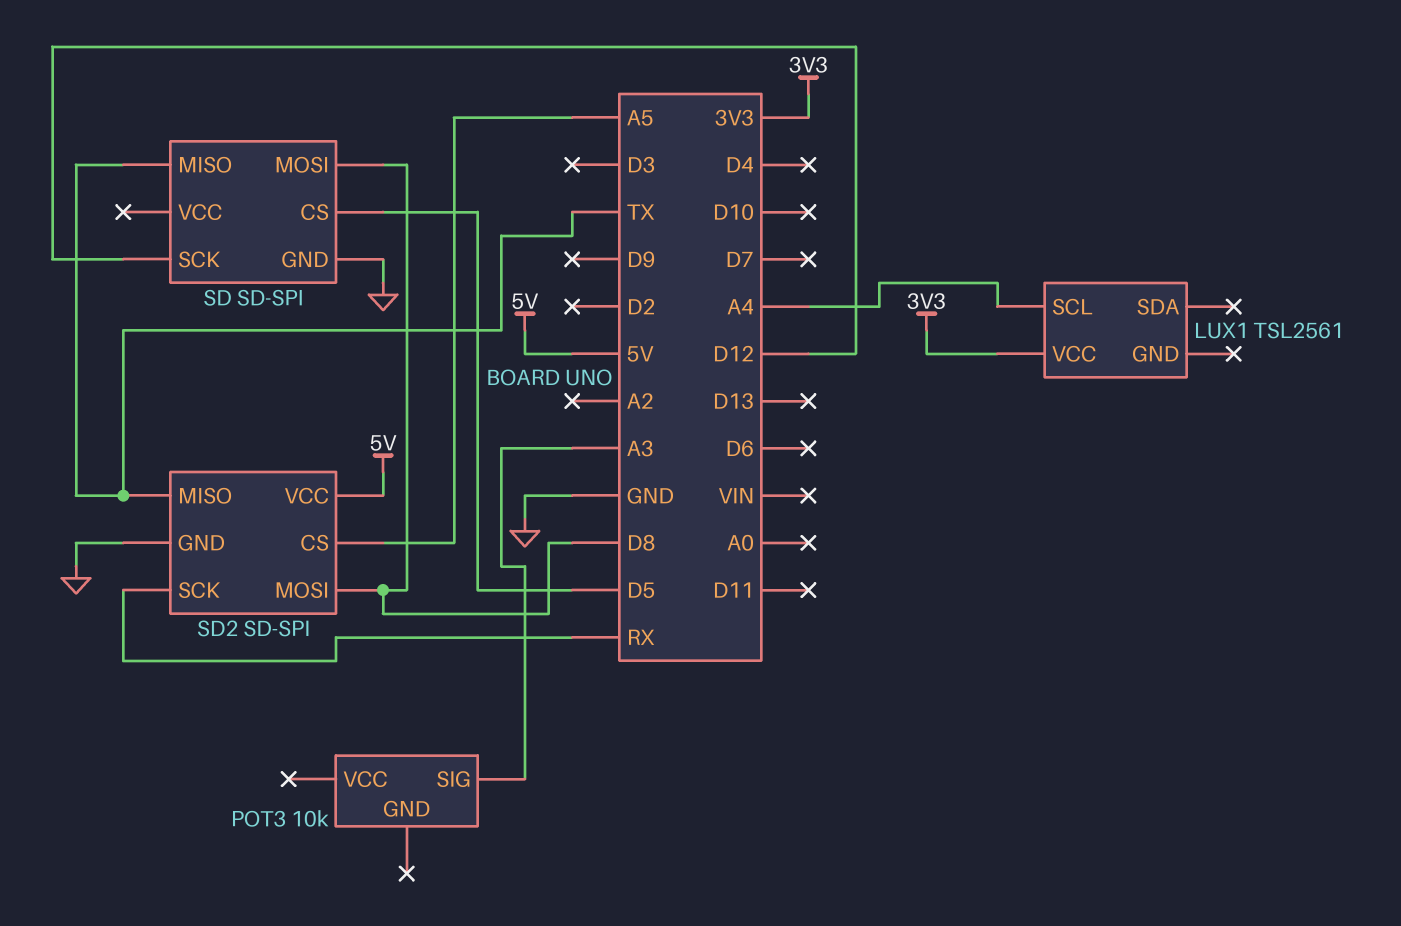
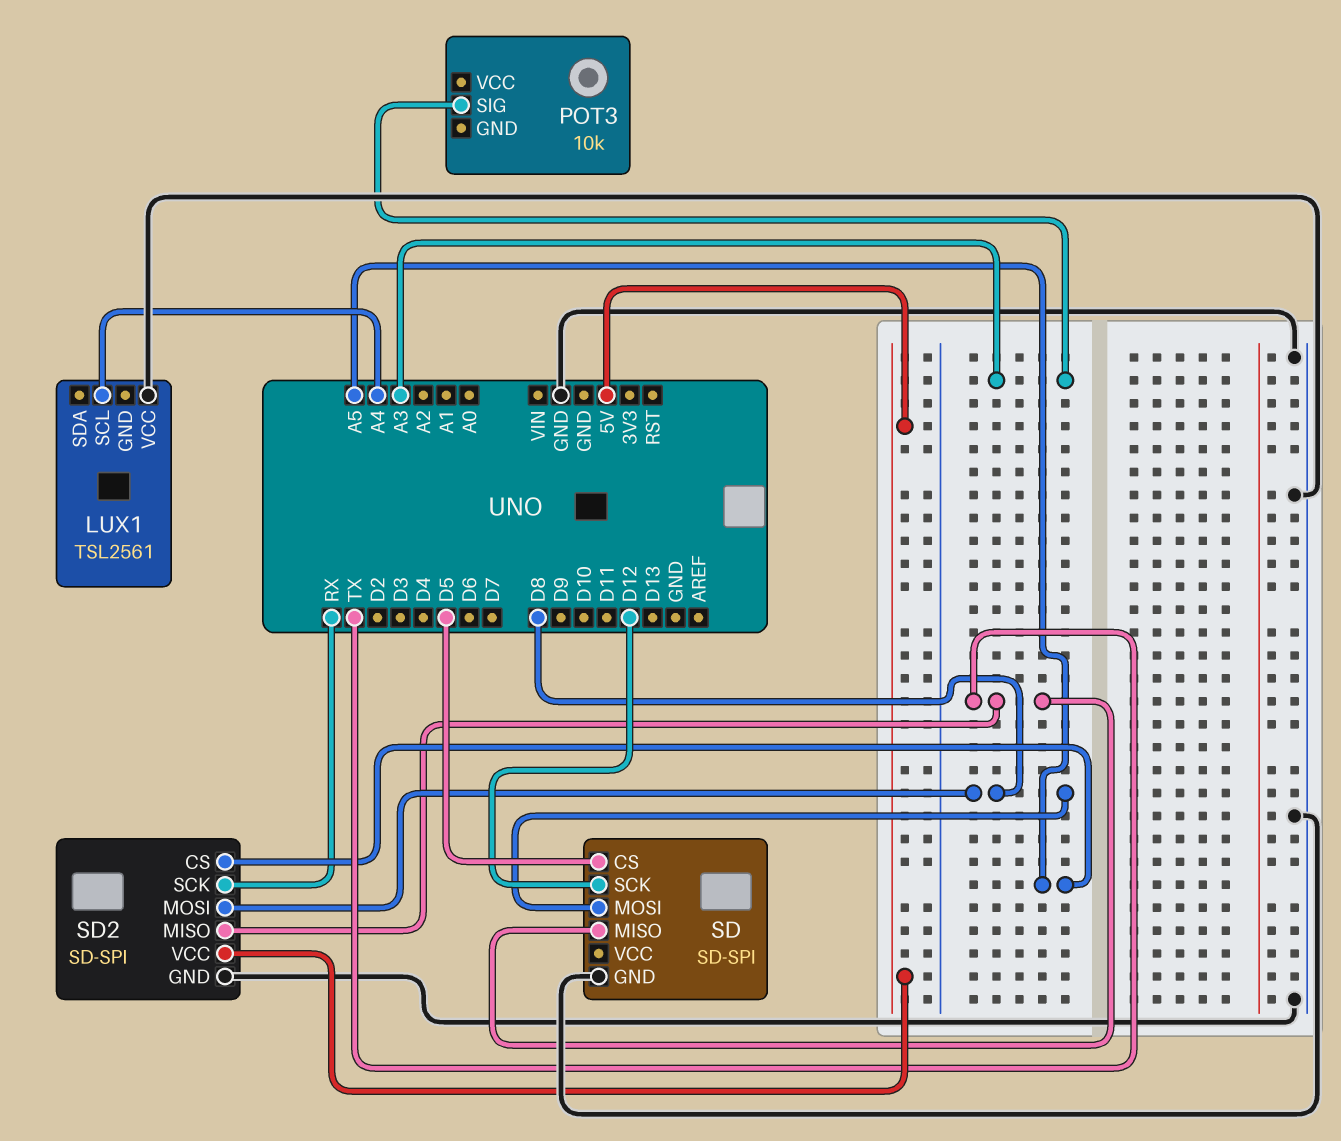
LUX1 pin VCC: 3V3 -> GND

